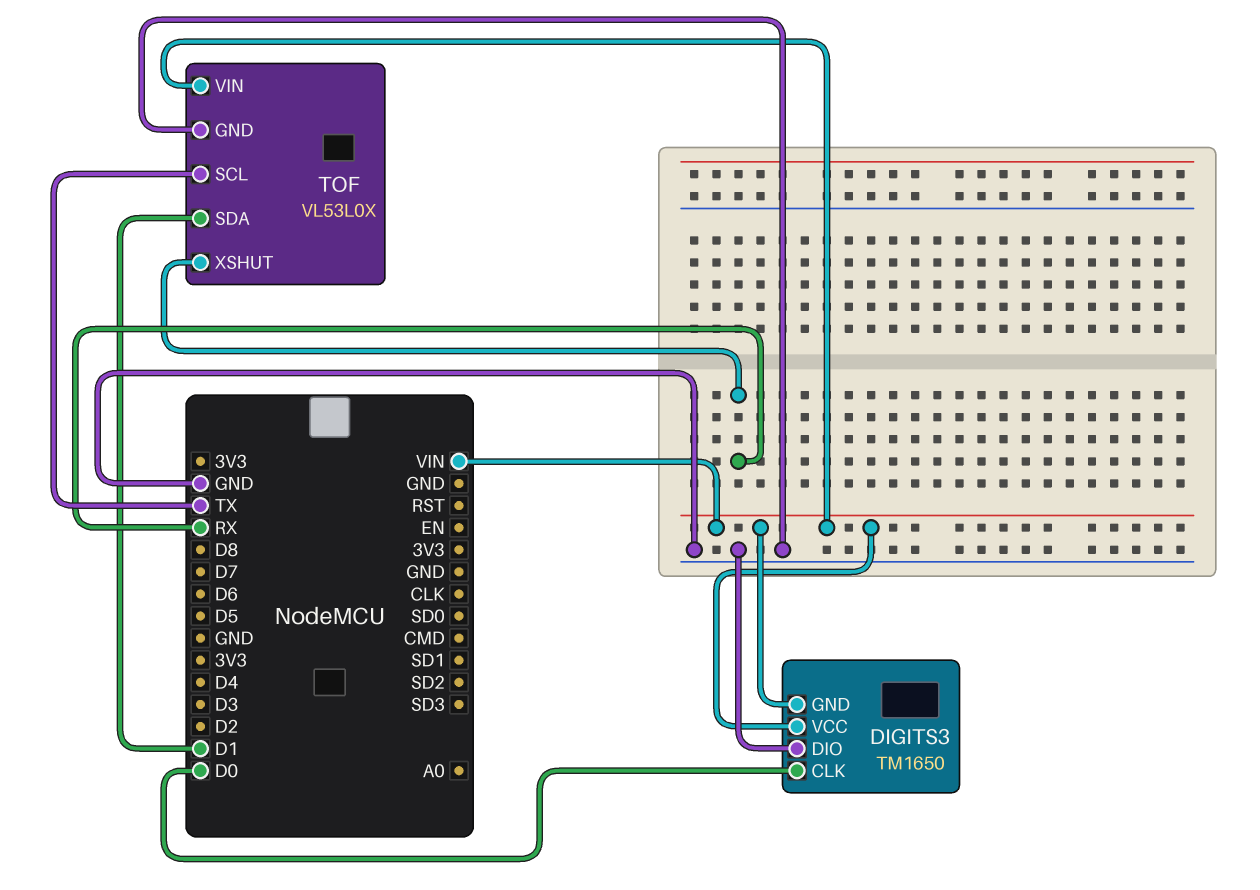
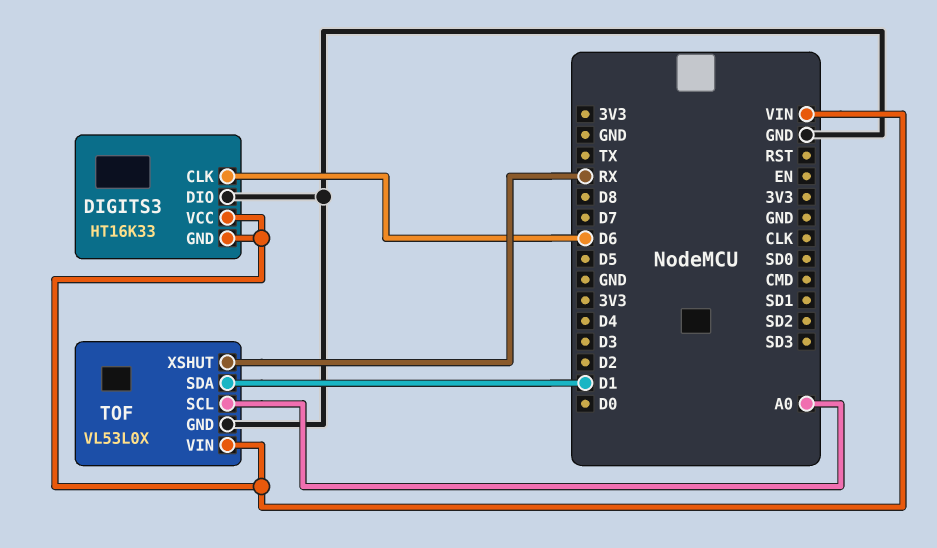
DIGITS3: TM1650 -> HT16K33
DIGITS3 pin CLK: D0 -> D6
TOF pin SCL: TX -> A0

